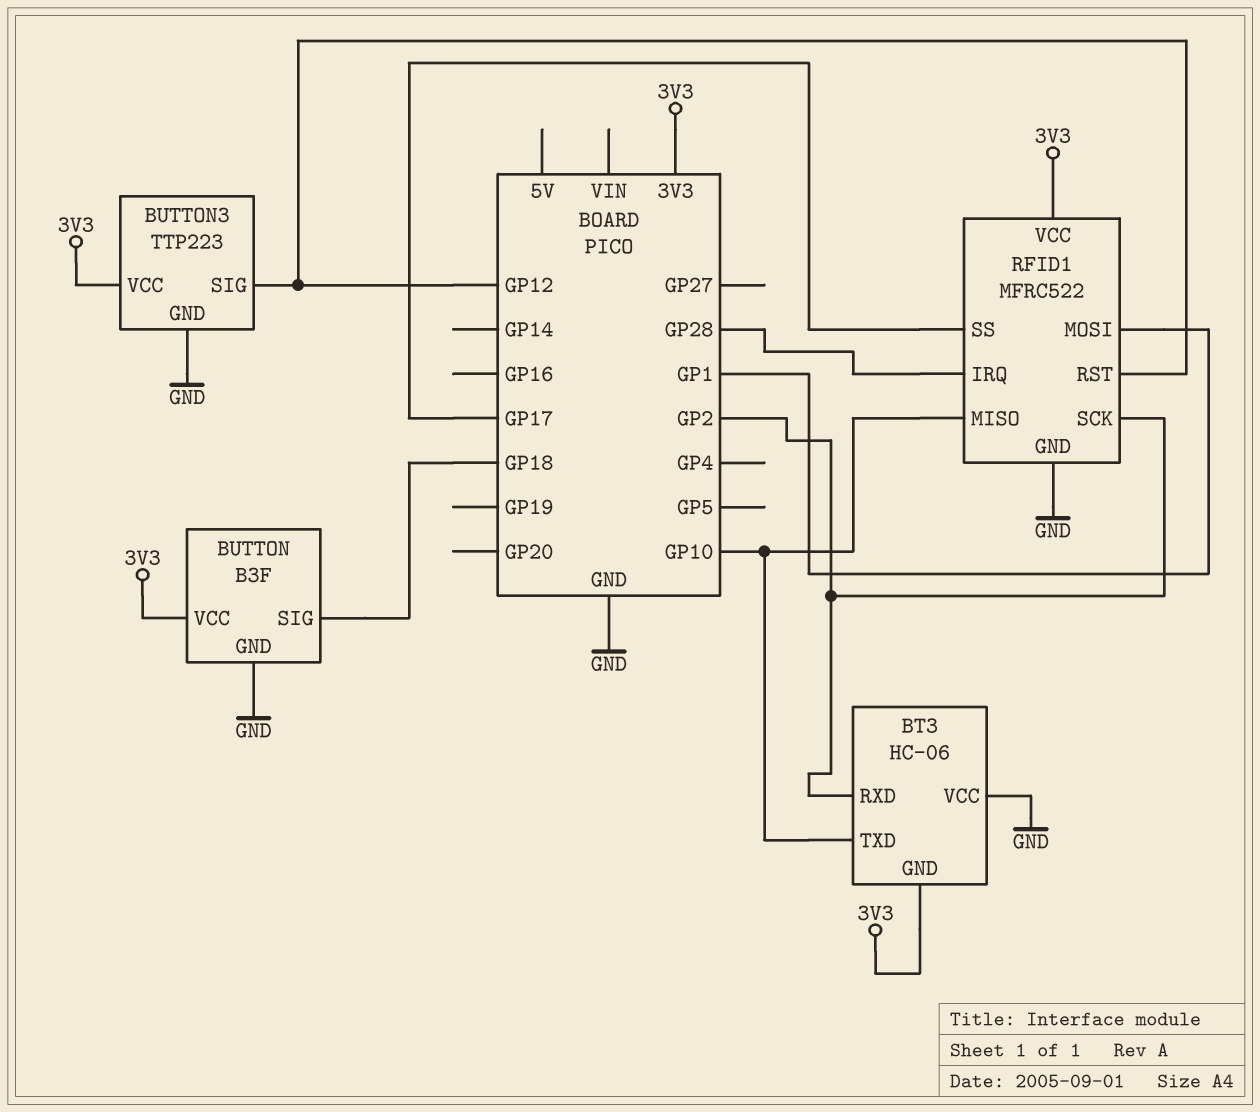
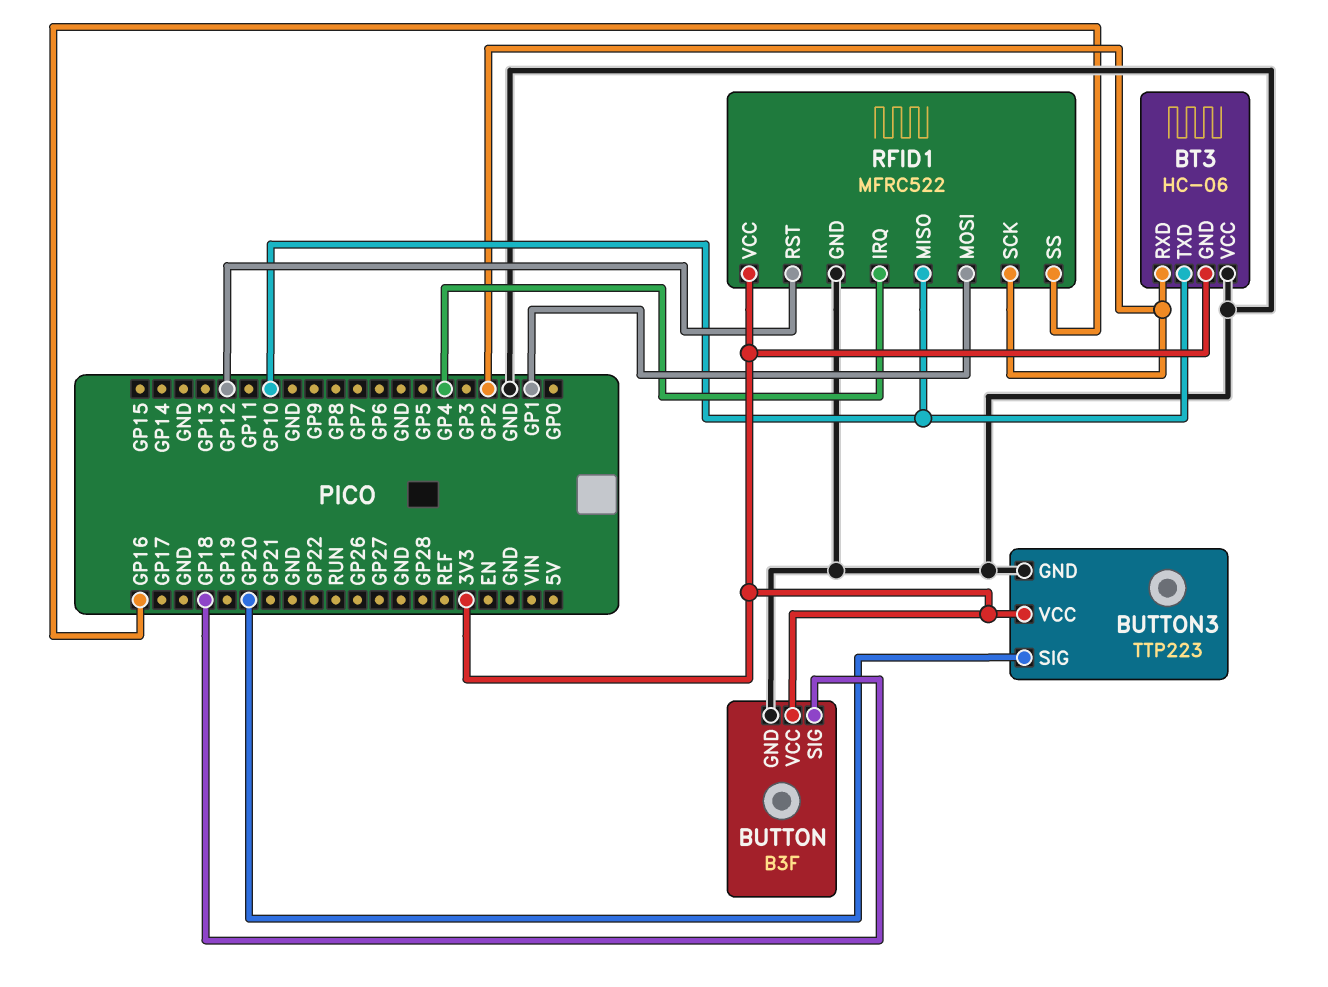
BUTTON3 pin SIG: GP12 -> GP20
RFID1 pin IRQ: GP28 -> GP4
RFID1 pin SS: GP17 -> GP16

